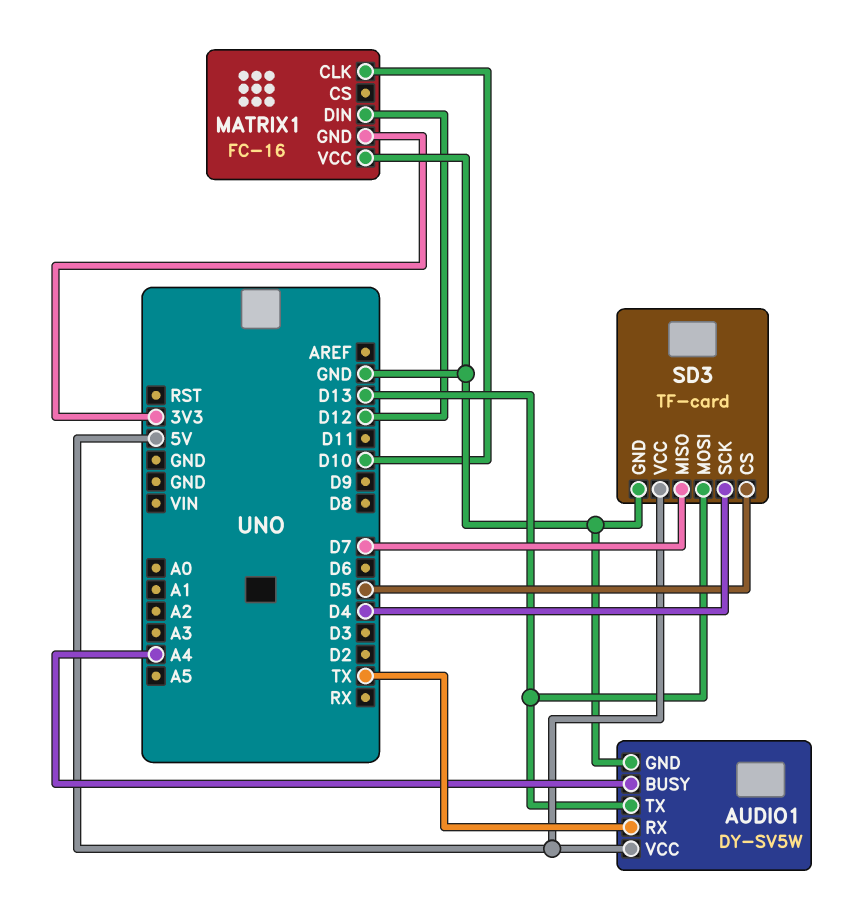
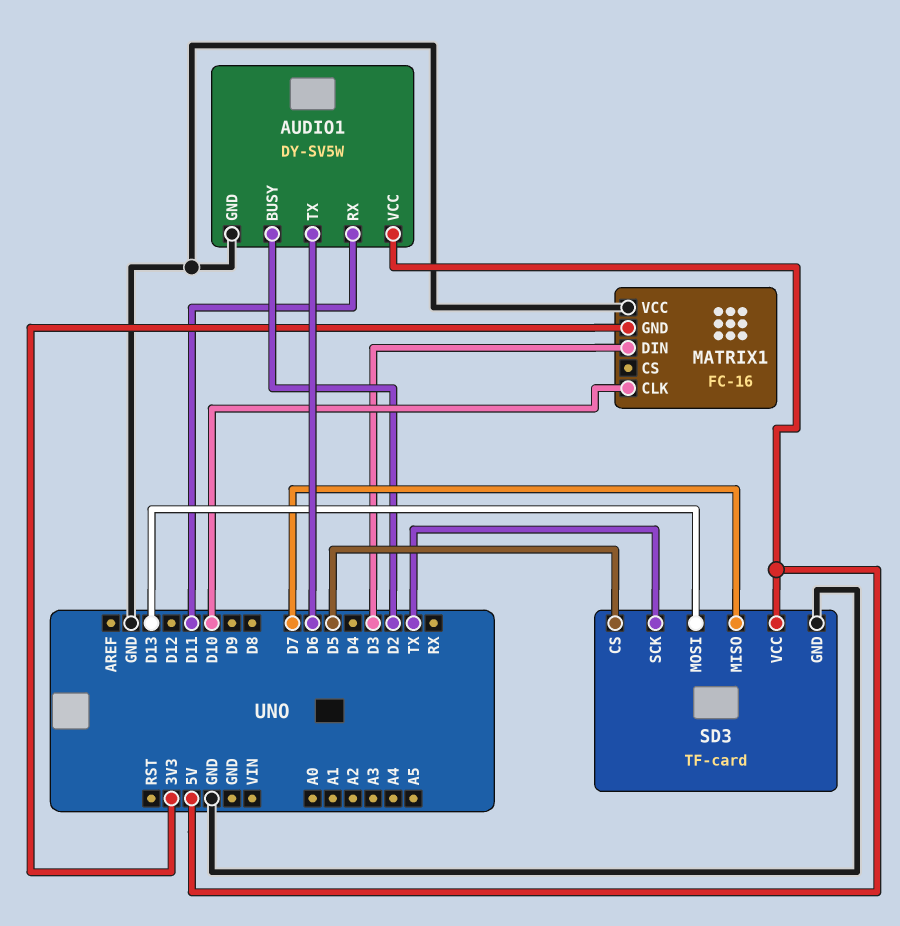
AUDIO1 pin BUSY: A4 -> D2
AUDIO1 pin RX: TX -> D11
AUDIO1 pin TX: D13 -> D6
MATRIX1 pin DIN: D12 -> D3
SD3 pin SCK: D4 -> TX

